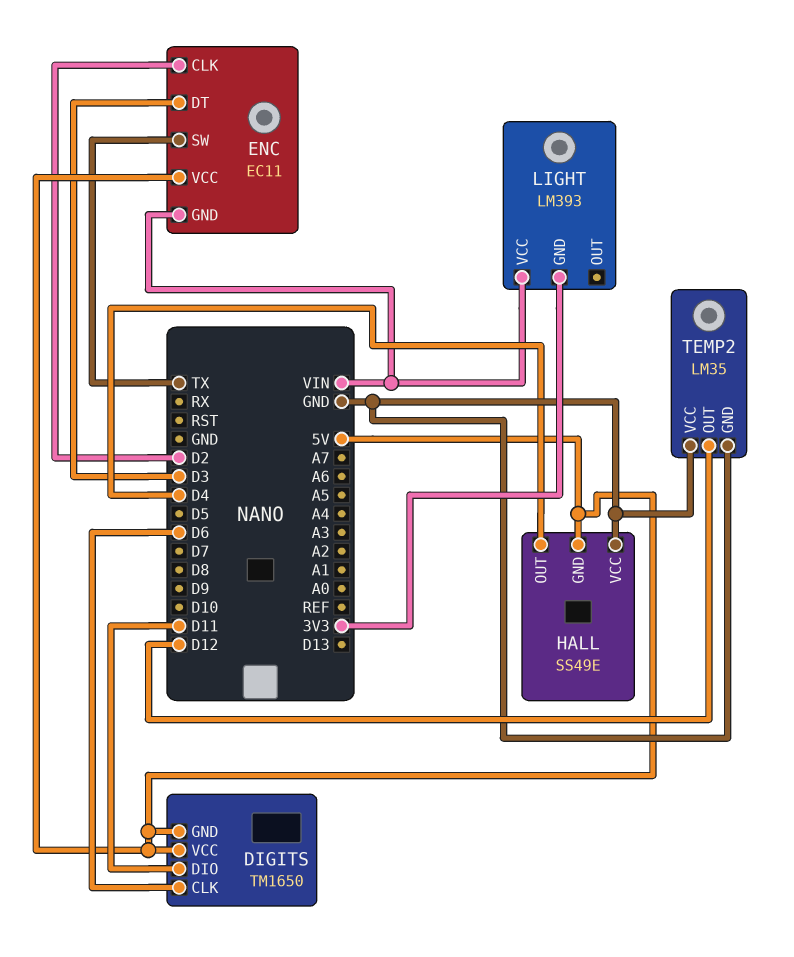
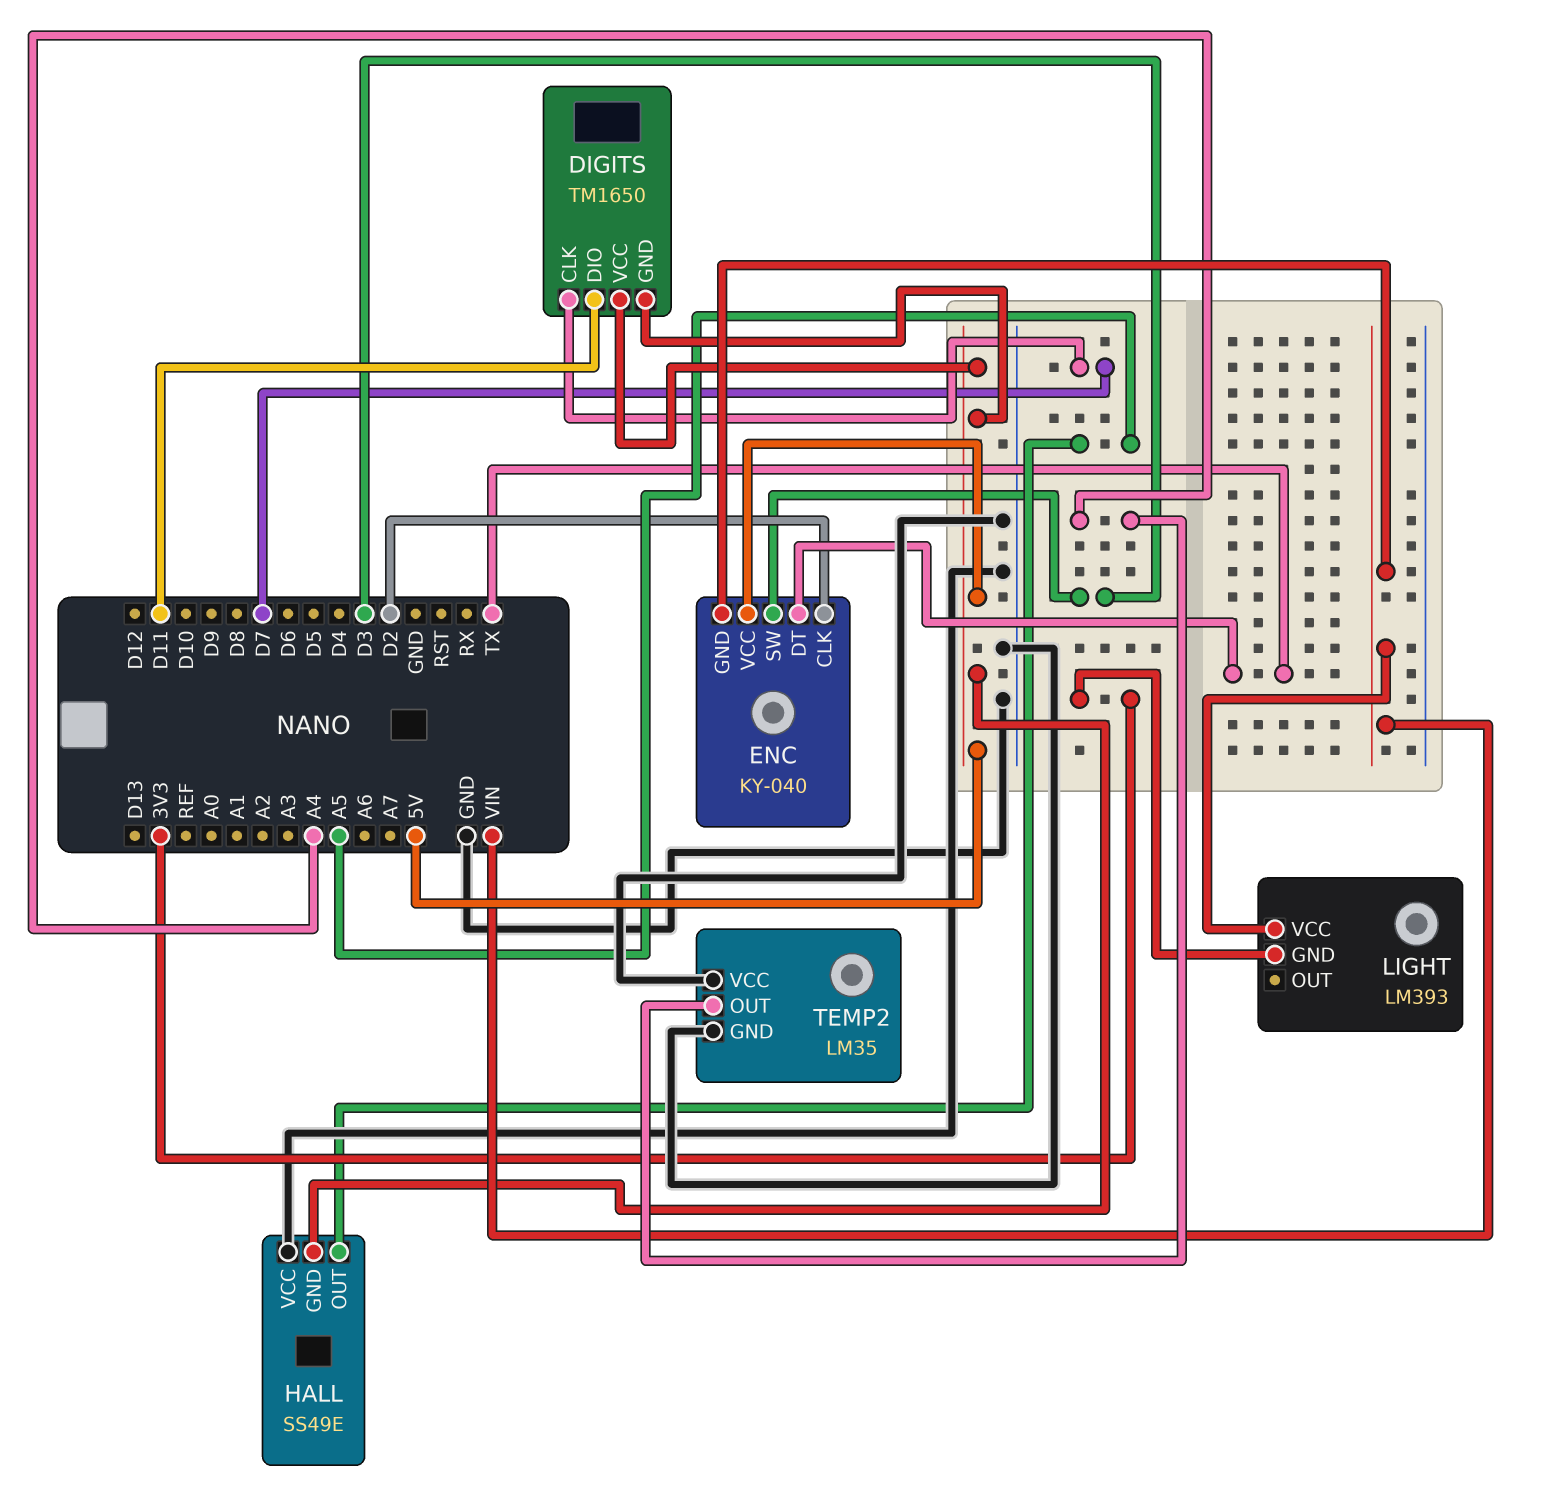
DIGITS pin CLK: D6 -> D7
ENC: EC11 -> KY-040
ENC pin DT: D3 -> TX
ENC pin SW: TX -> D3
HALL pin OUT: D4 -> A5
TEMP2 pin OUT: D12 -> A4

